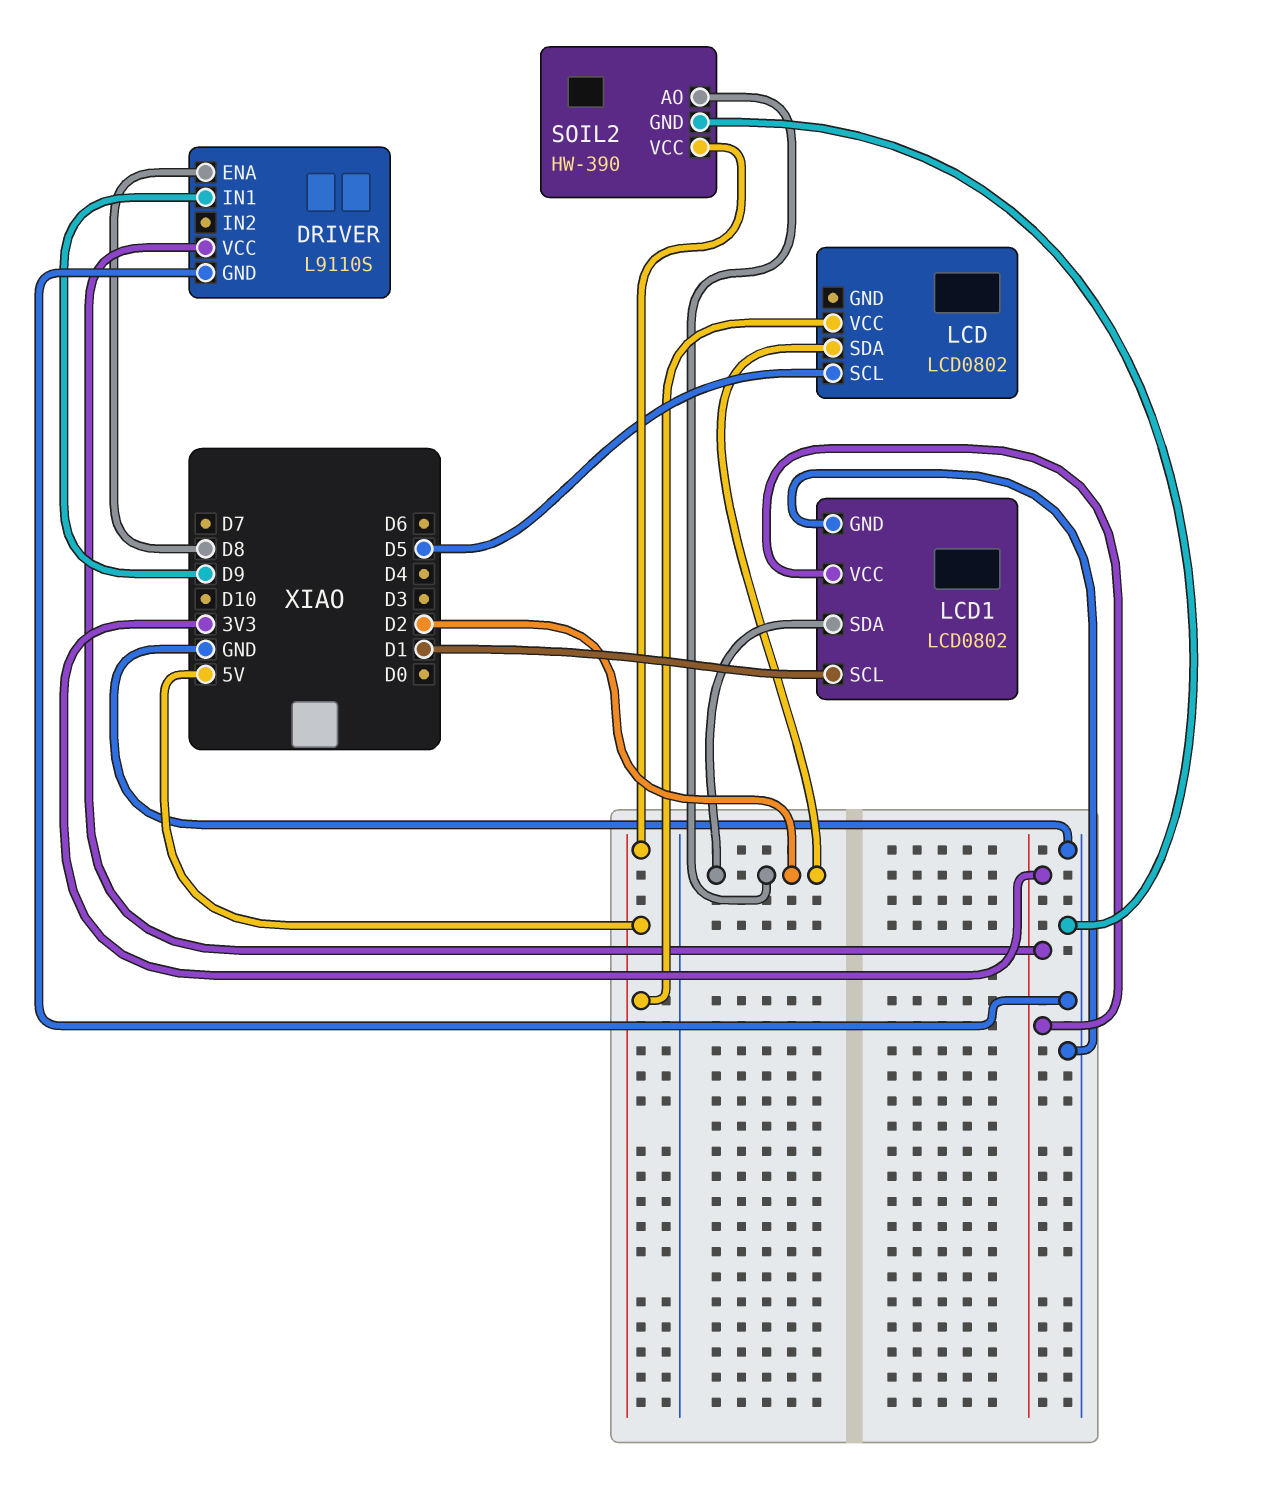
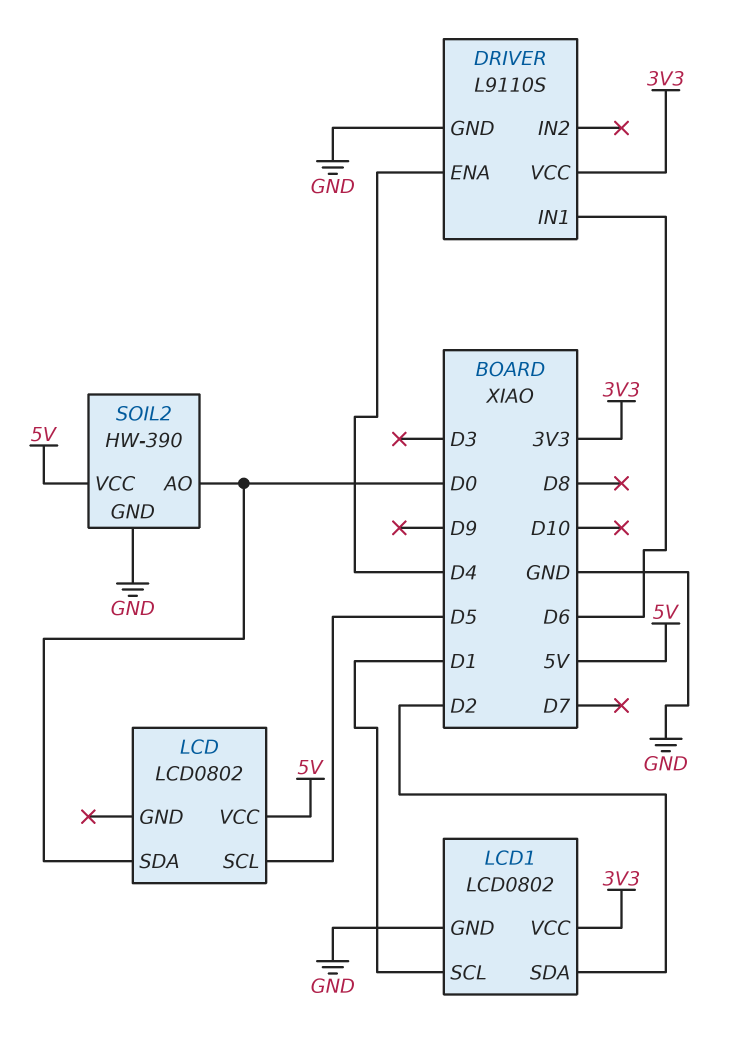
DRIVER pin ENA: D8 -> D4
DRIVER pin IN1: D9 -> D6
LCD pin SDA: D2 -> D0
SOIL2 pin AO: D2 -> D0

